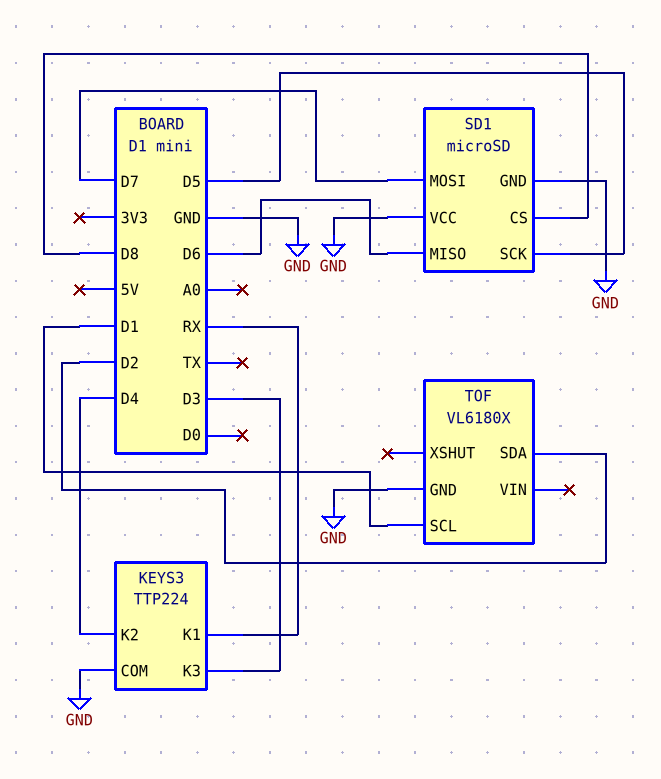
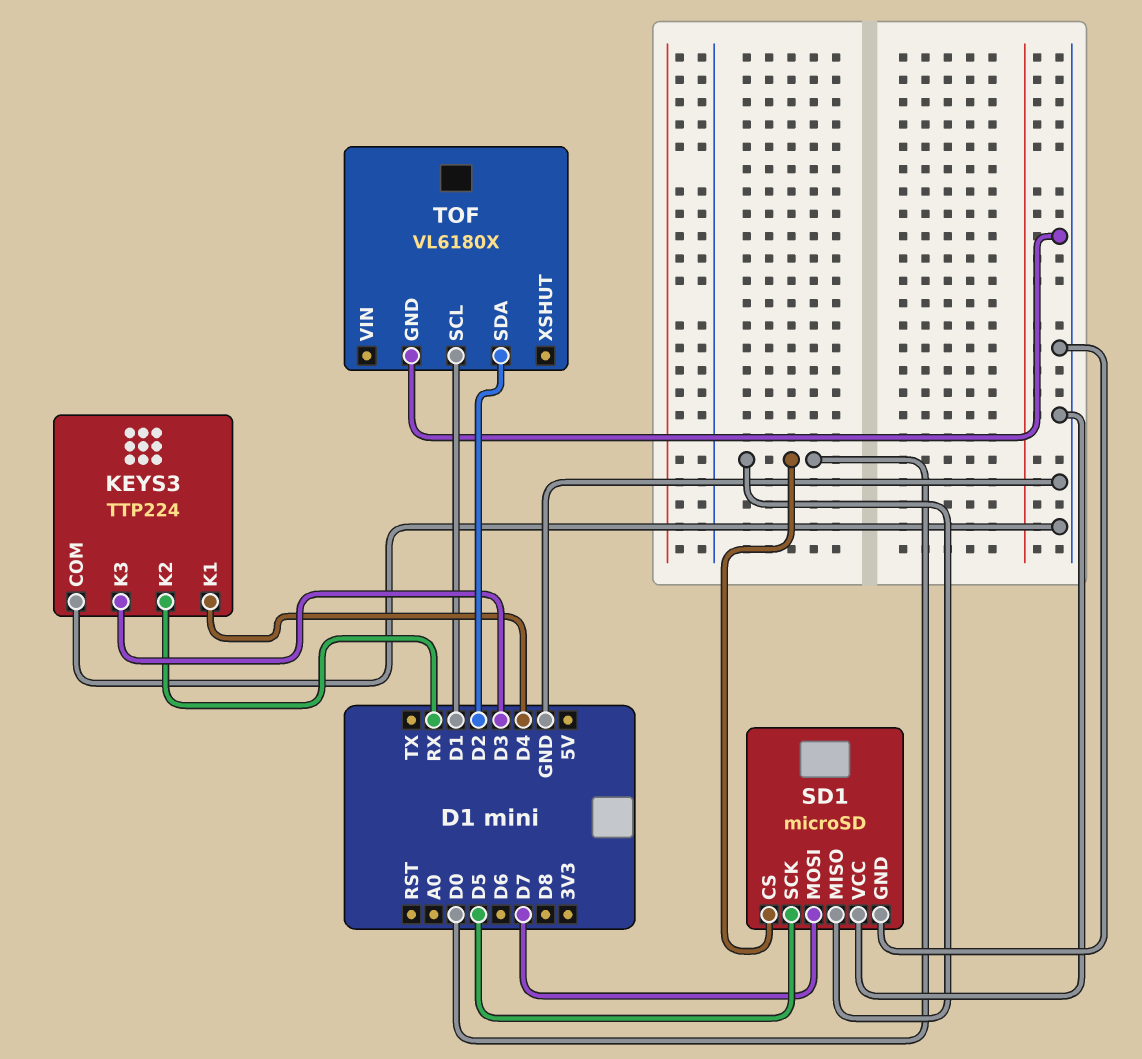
KEYS3 pin K1: RX -> D4
KEYS3 pin K2: D4 -> RX
SD1 pin CS: D8 -> D0
SD1 pin MISO: D6 -> D0

